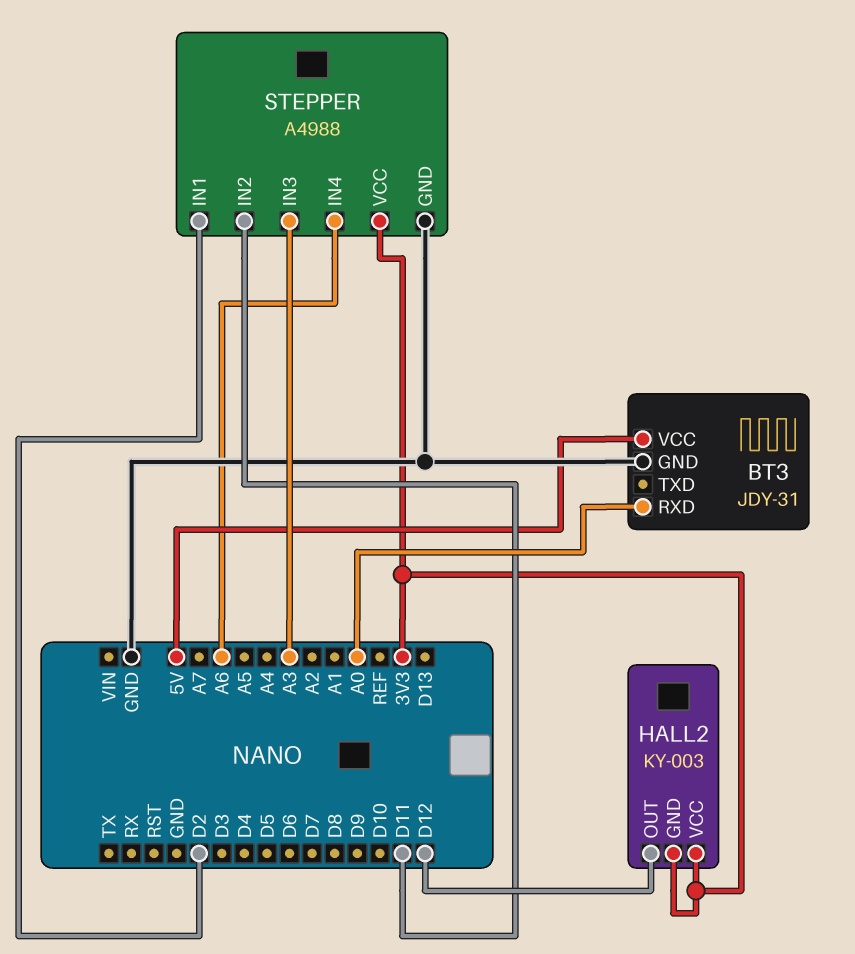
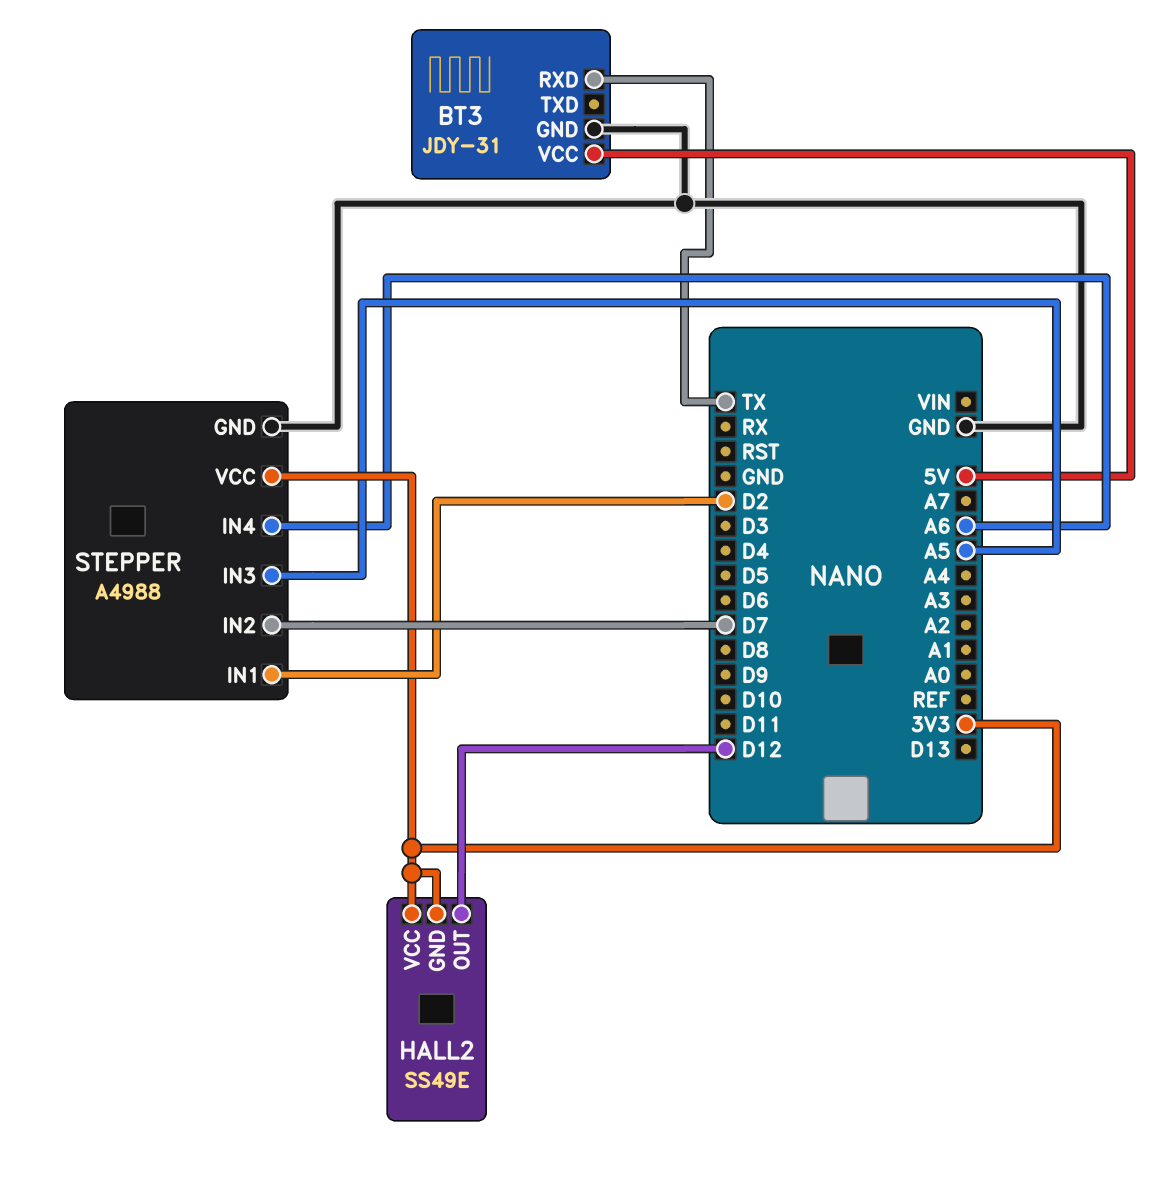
BT3 pin RXD: A0 -> TX
HALL2: KY-003 -> SS49E
STEPPER pin IN2: D11 -> D7
STEPPER pin IN3: A3 -> A5

